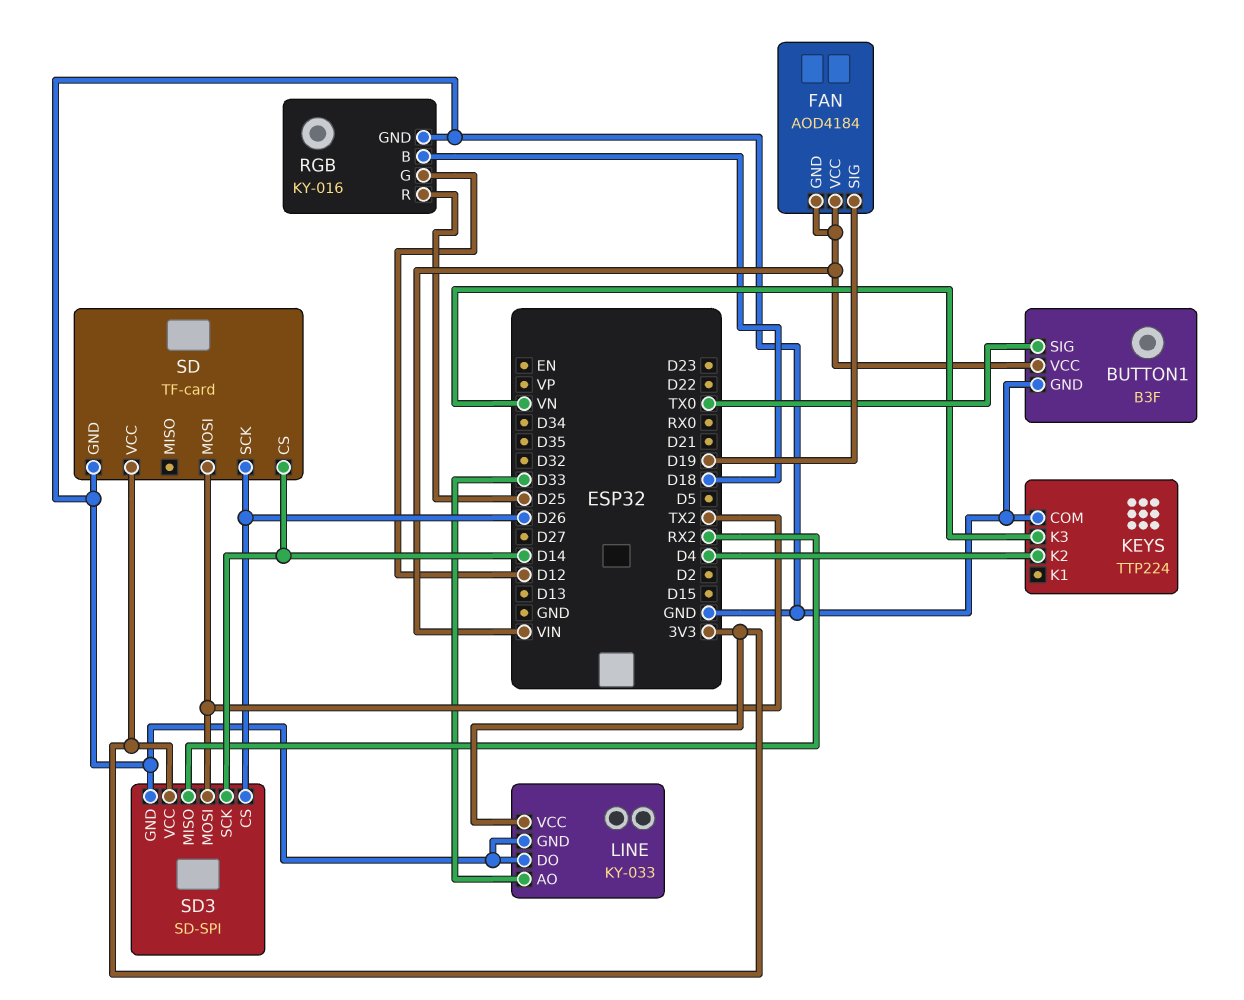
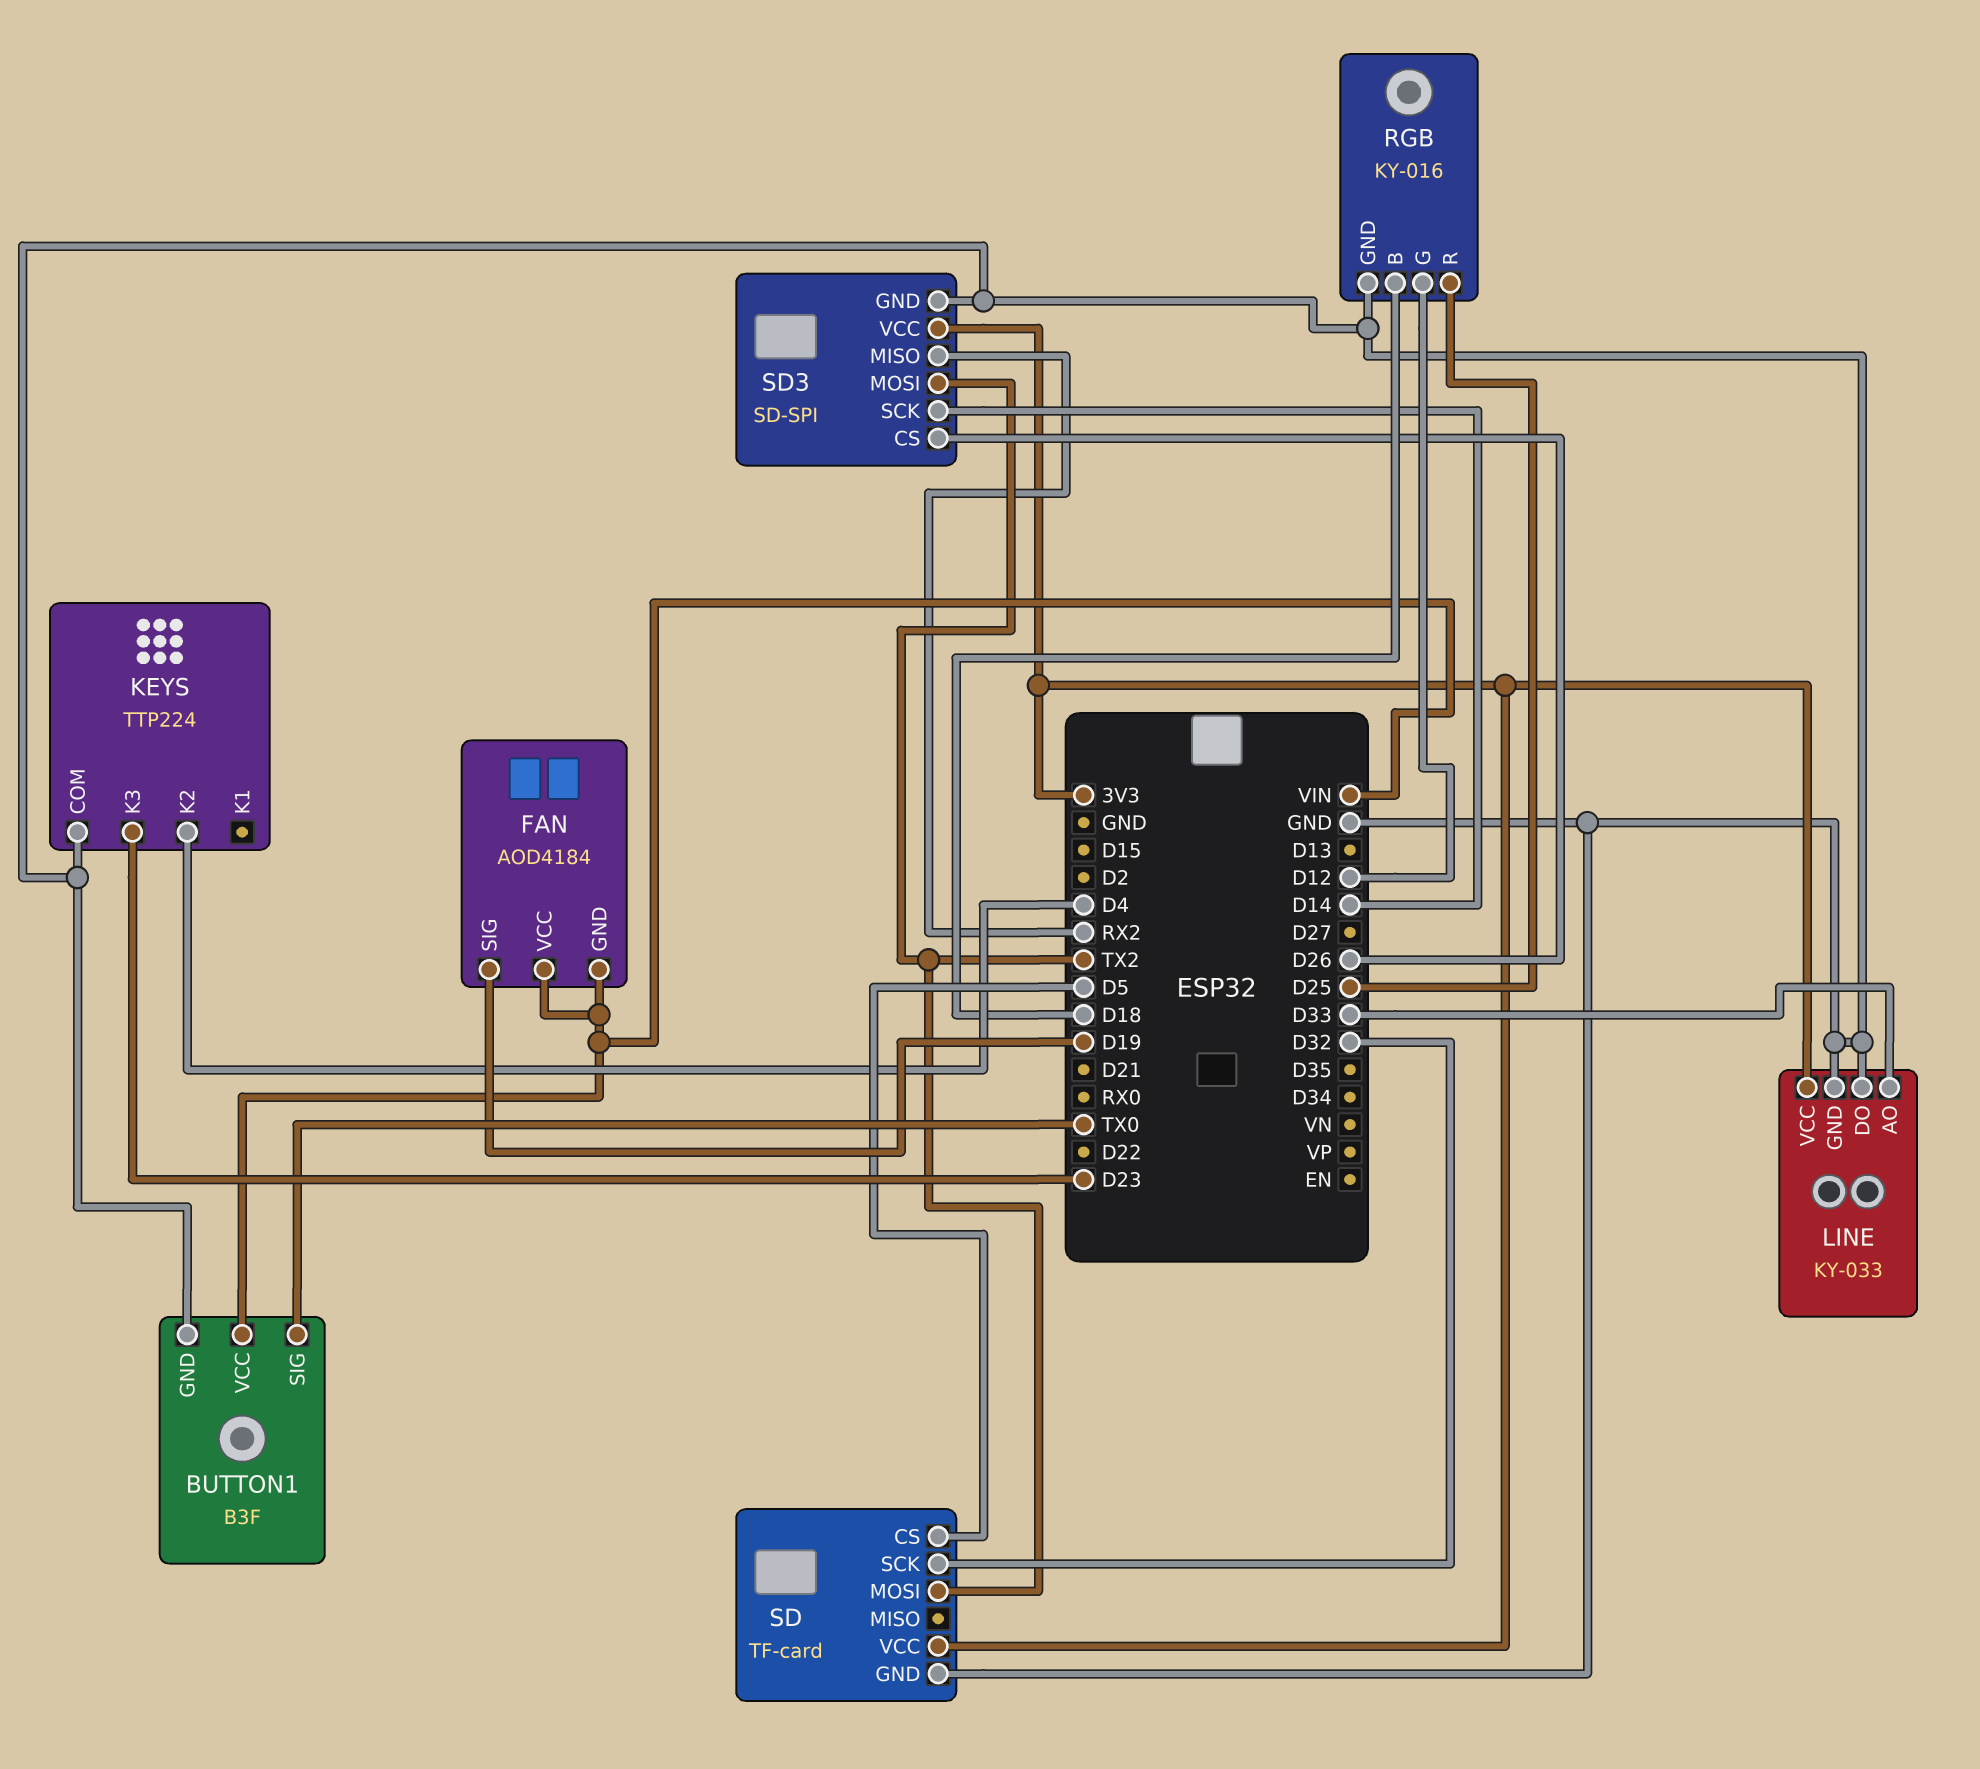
KEYS pin K3: VN -> D23
SD pin CS: D14 -> D5
SD pin SCK: D26 -> D32

